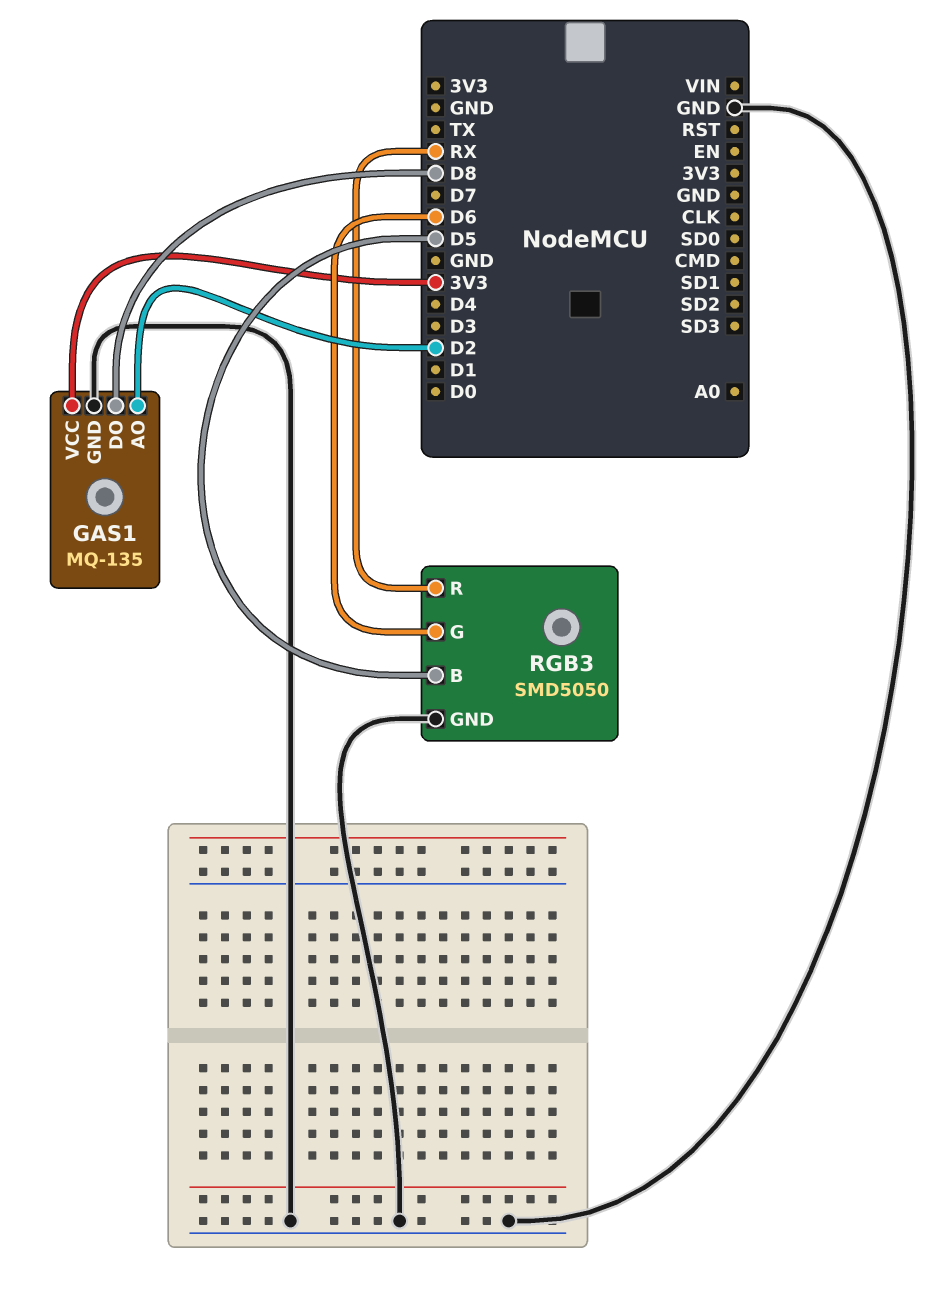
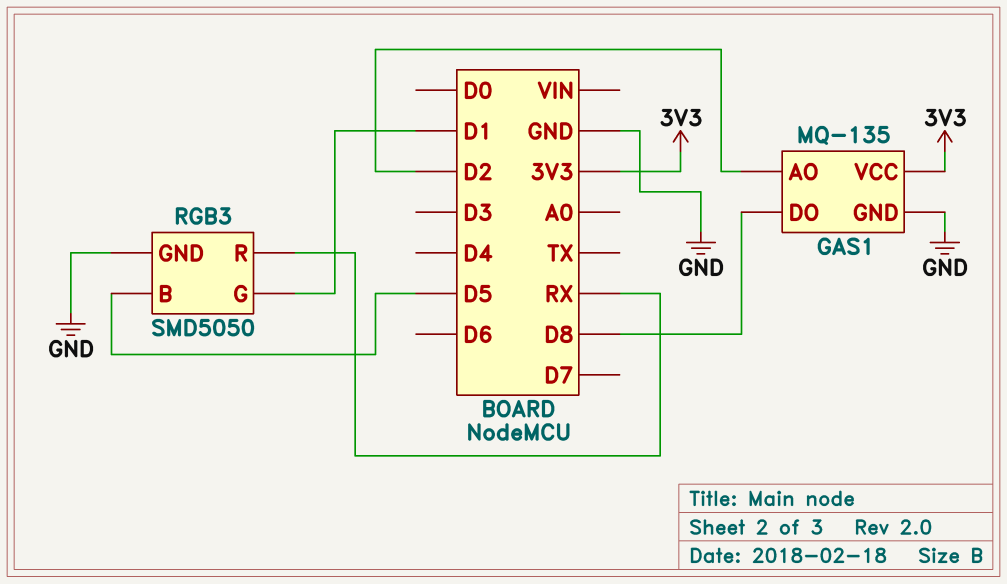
RGB3 pin G: D6 -> D1

